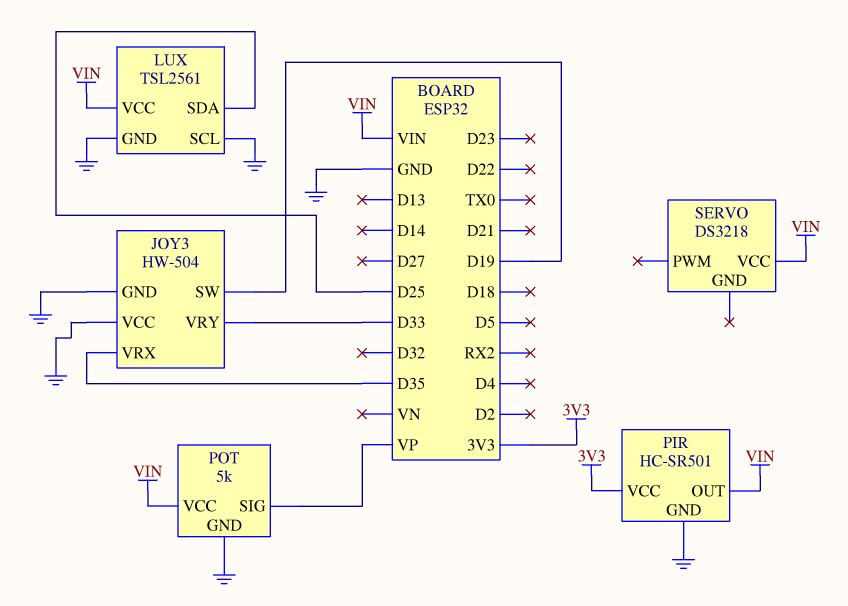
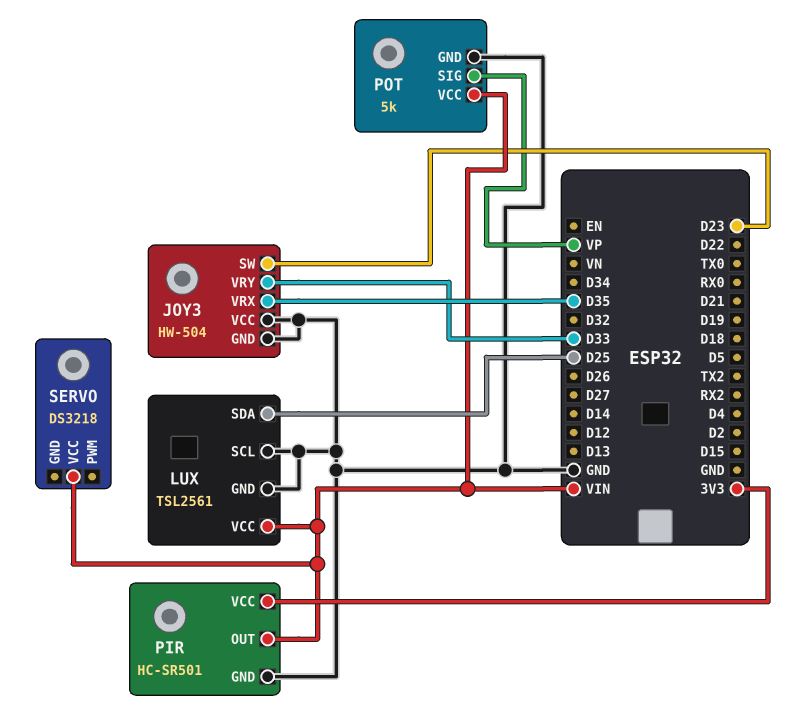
JOY3 pin SW: D19 -> D23

